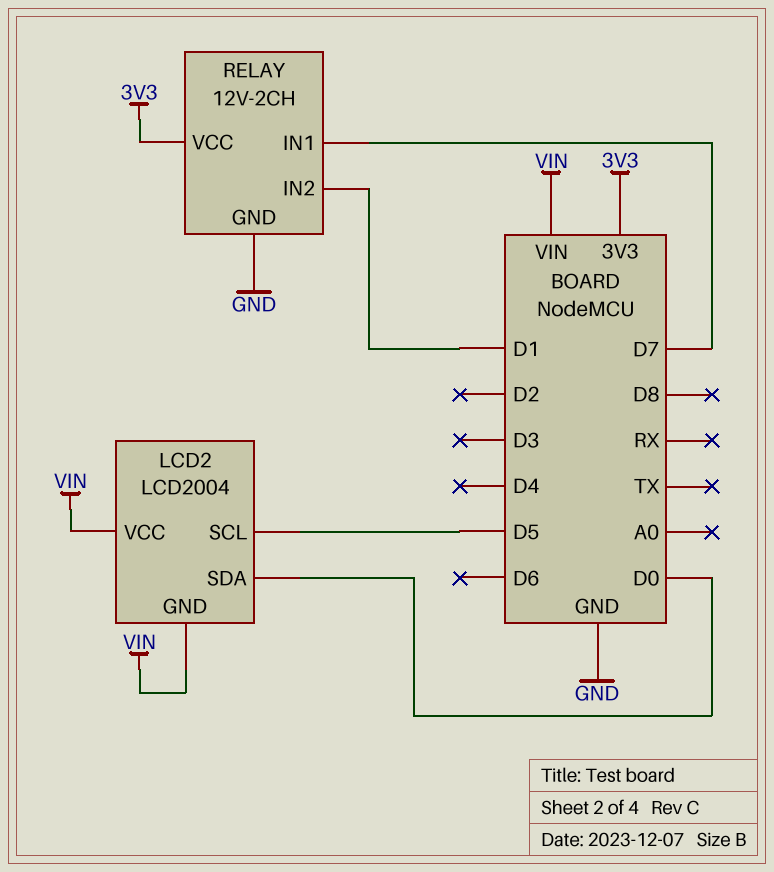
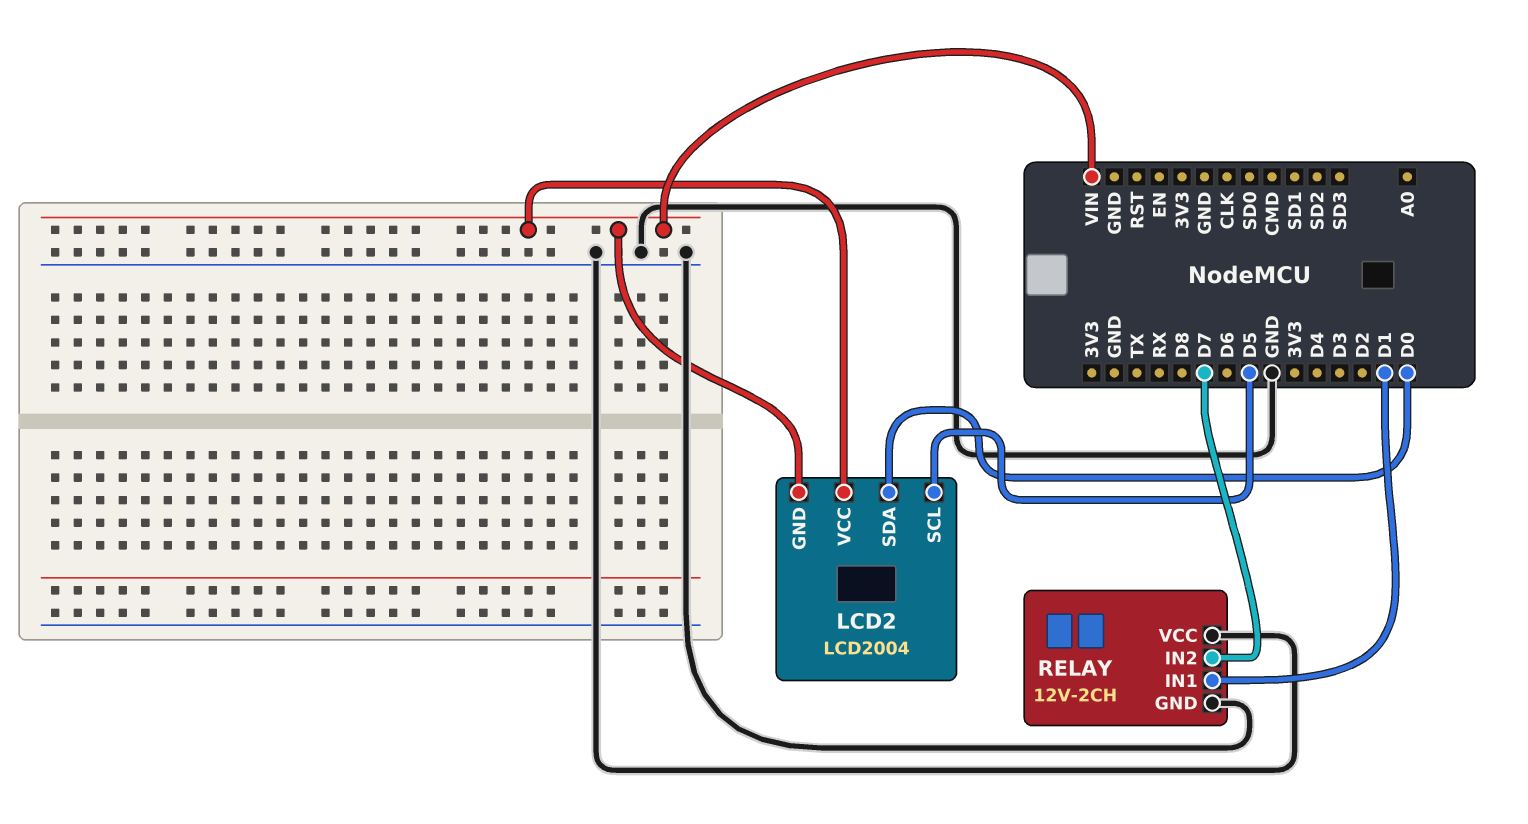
RELAY pin IN1: D7 -> D1
RELAY pin IN2: D1 -> D7
RELAY pin VCC: 3V3 -> GND

